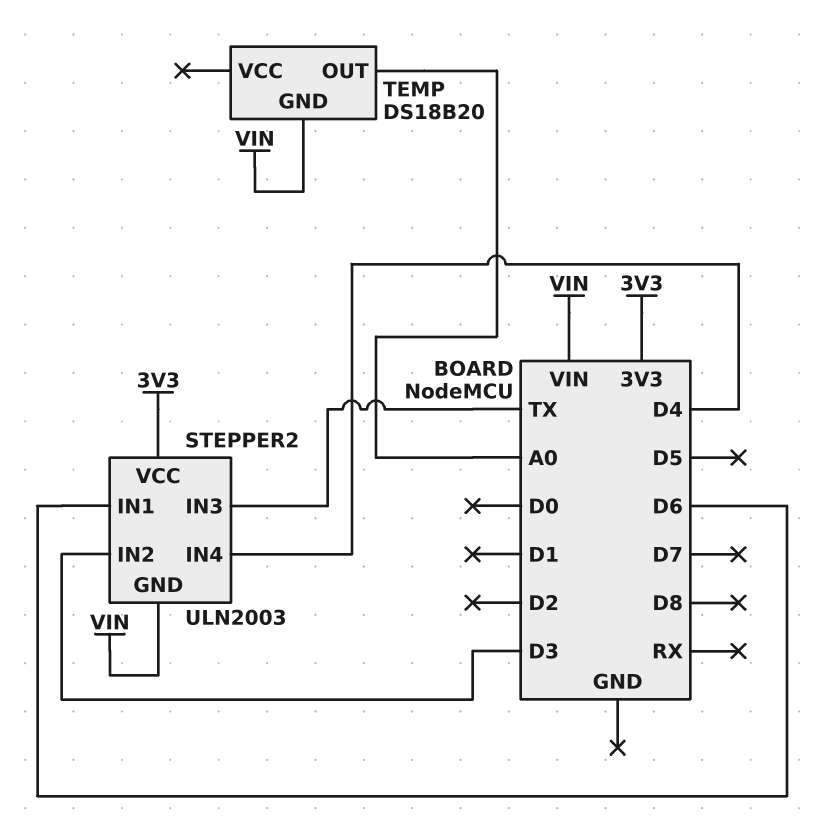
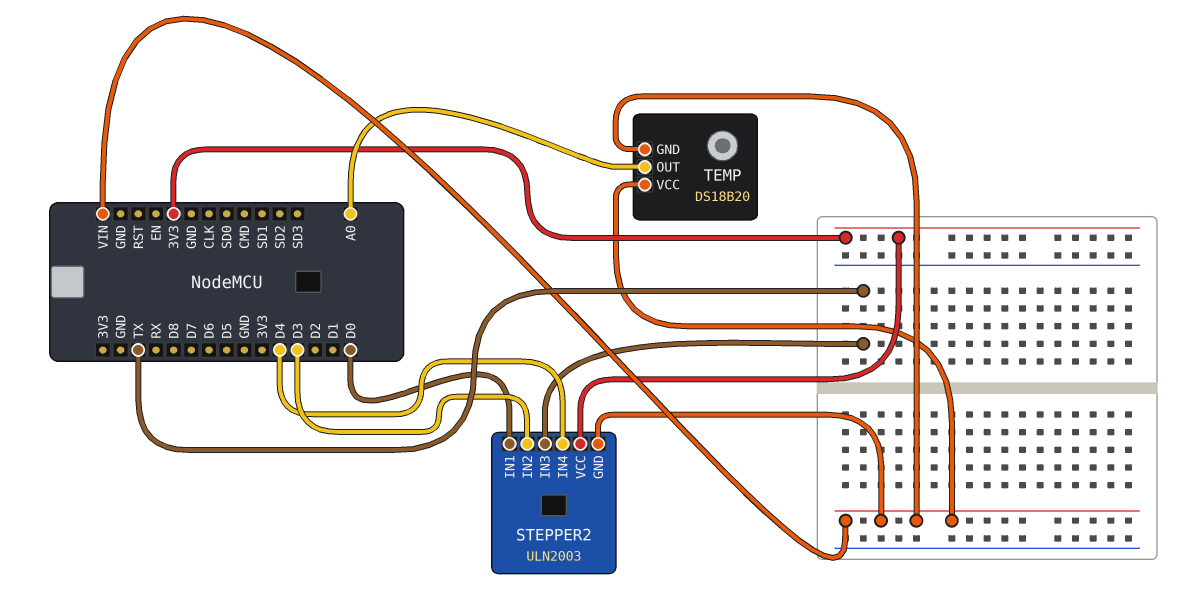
STEPPER2 pin IN1: D6 -> D0
TEMP pin VCC: none -> VIN

